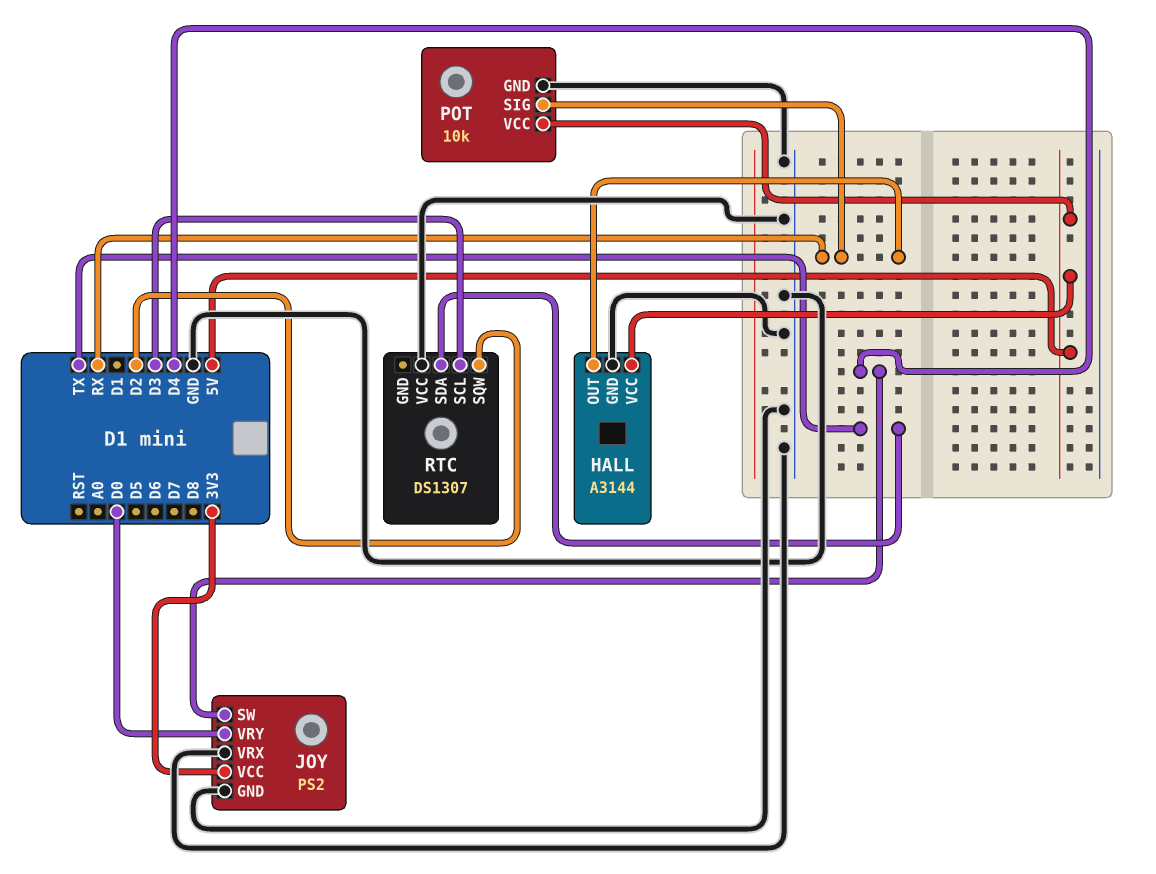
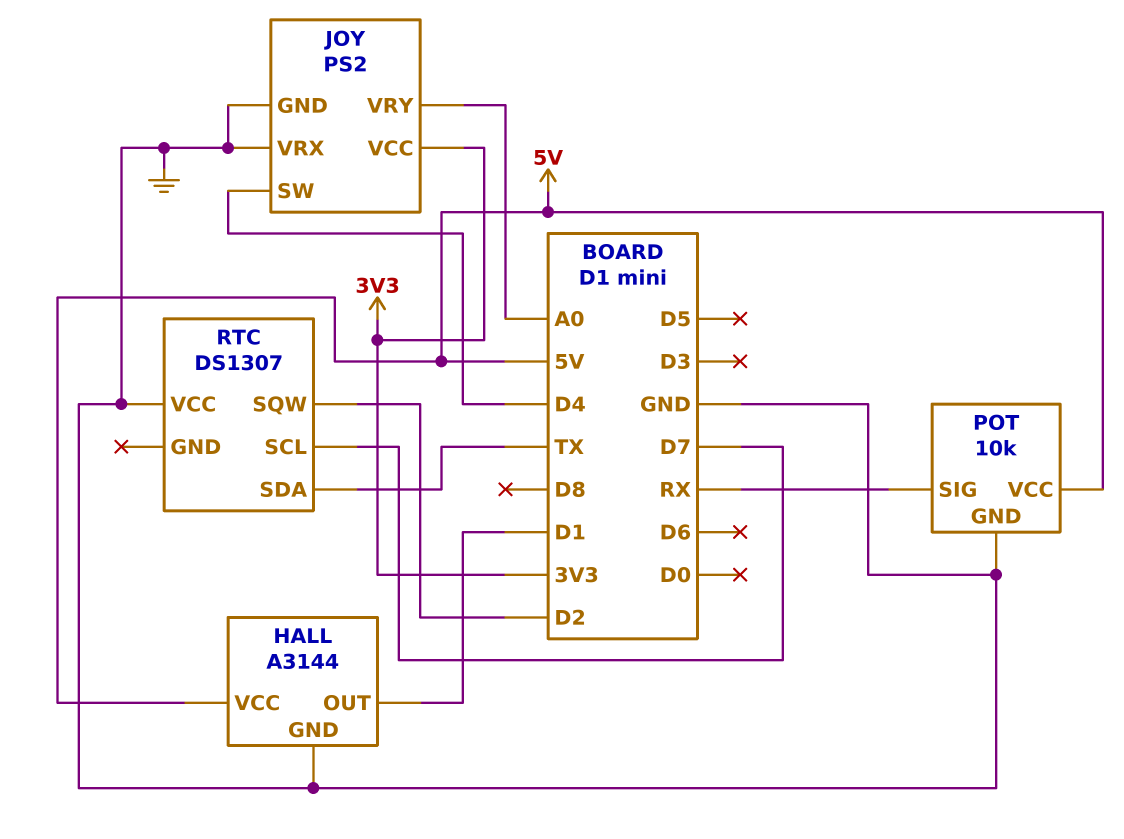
HALL pin OUT: RX -> D1
JOY pin VRY: D0 -> A0
RTC pin SCL: D3 -> D7

